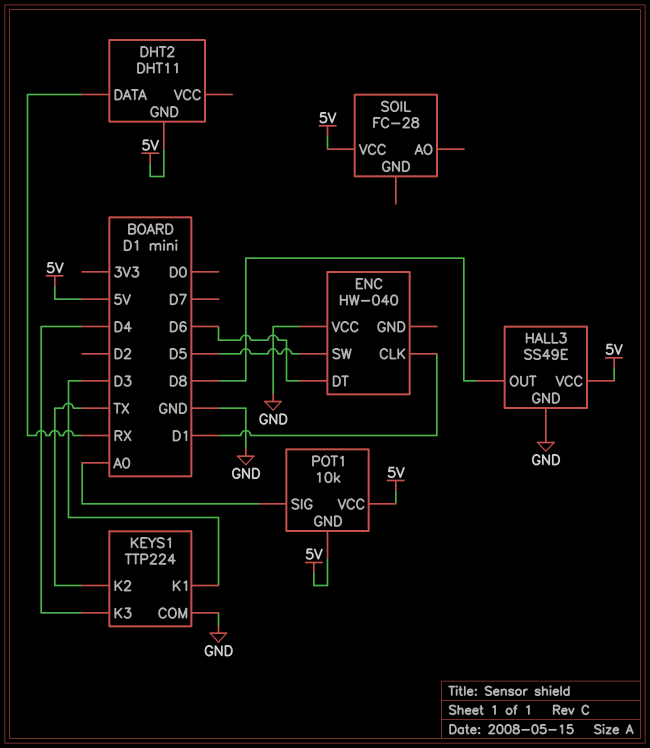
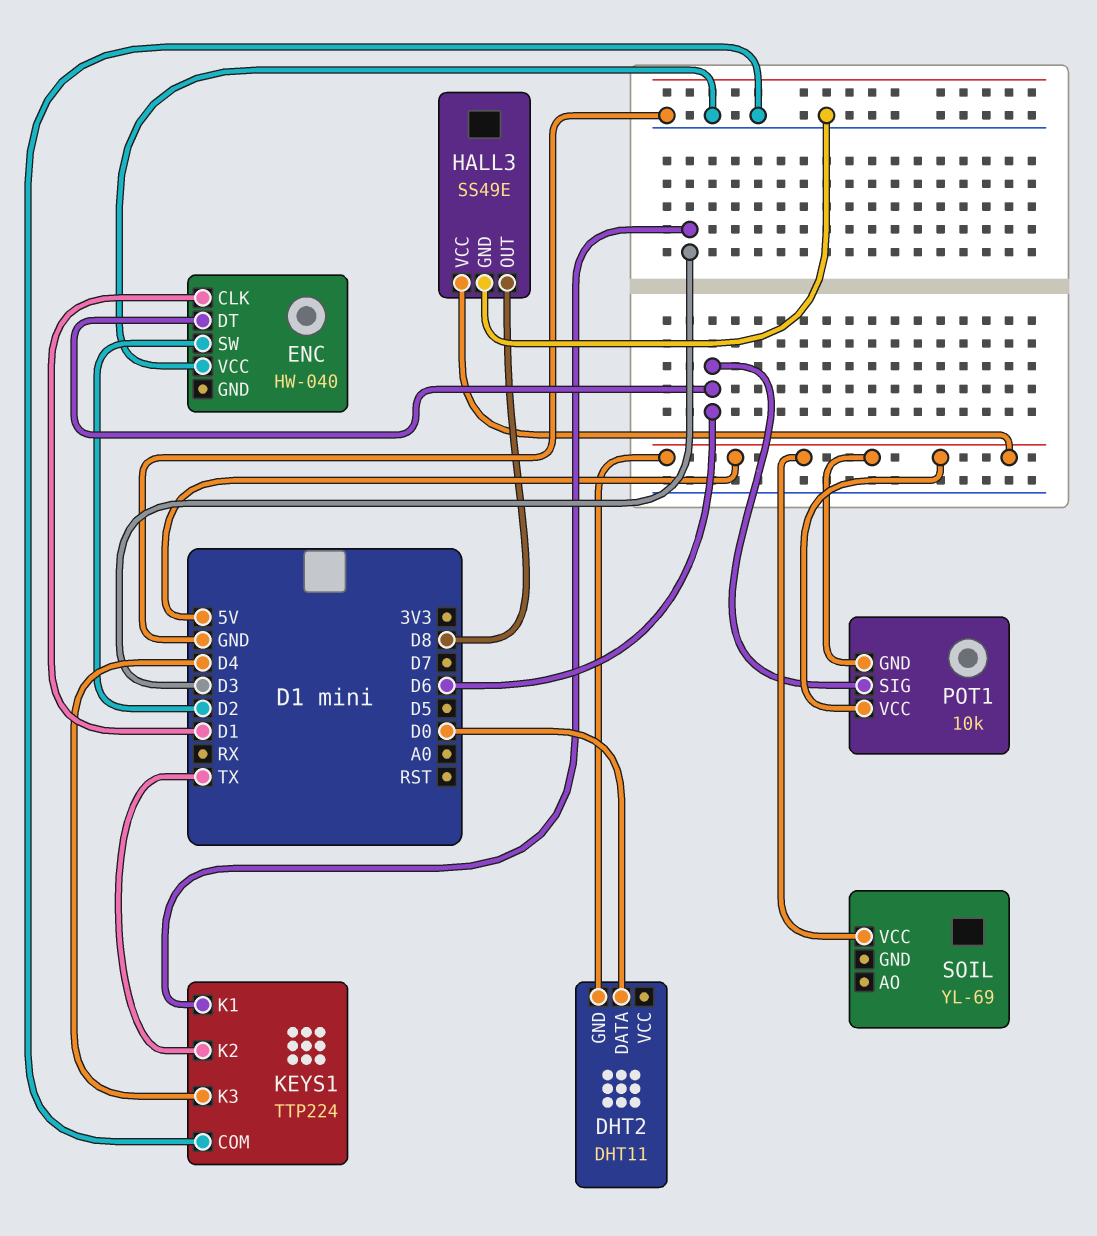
DHT2 pin DATA: RX -> D0
ENC pin SW: D5 -> D2
POT1 pin SIG: A0 -> D6
SOIL: FC-28 -> YL-69

